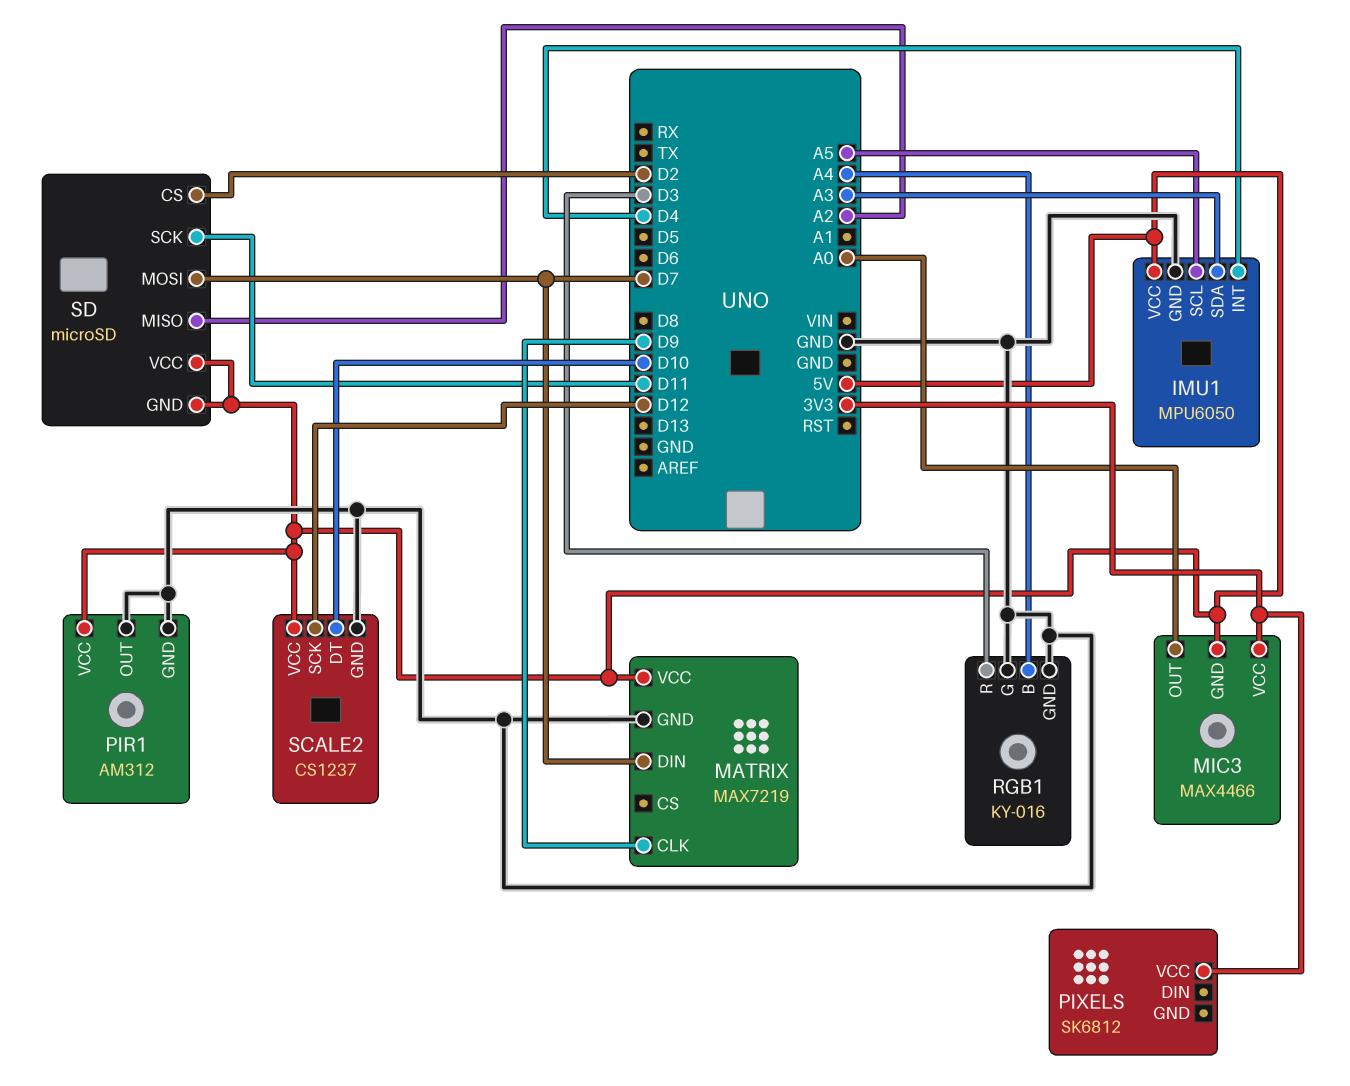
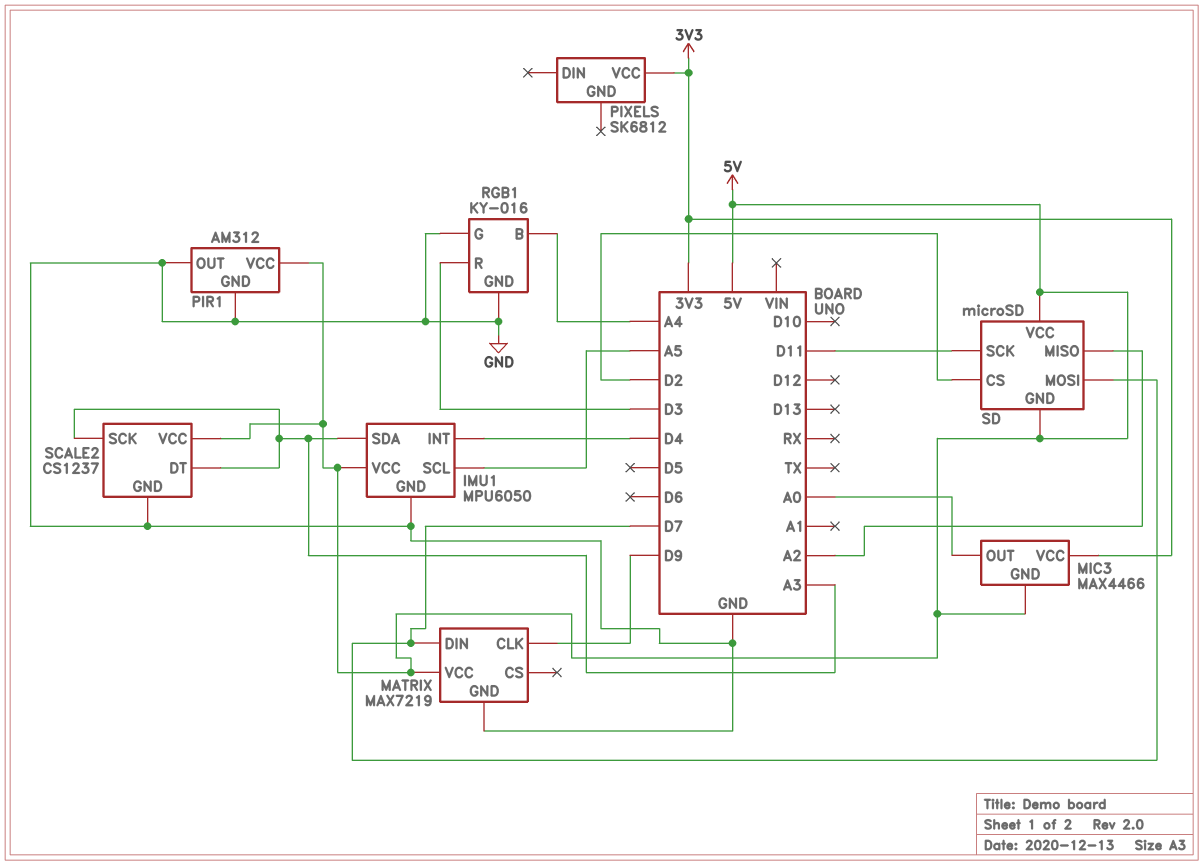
SCALE2 pin DT: D10 -> A3
SCALE2 pin SCK: D12 -> A3

